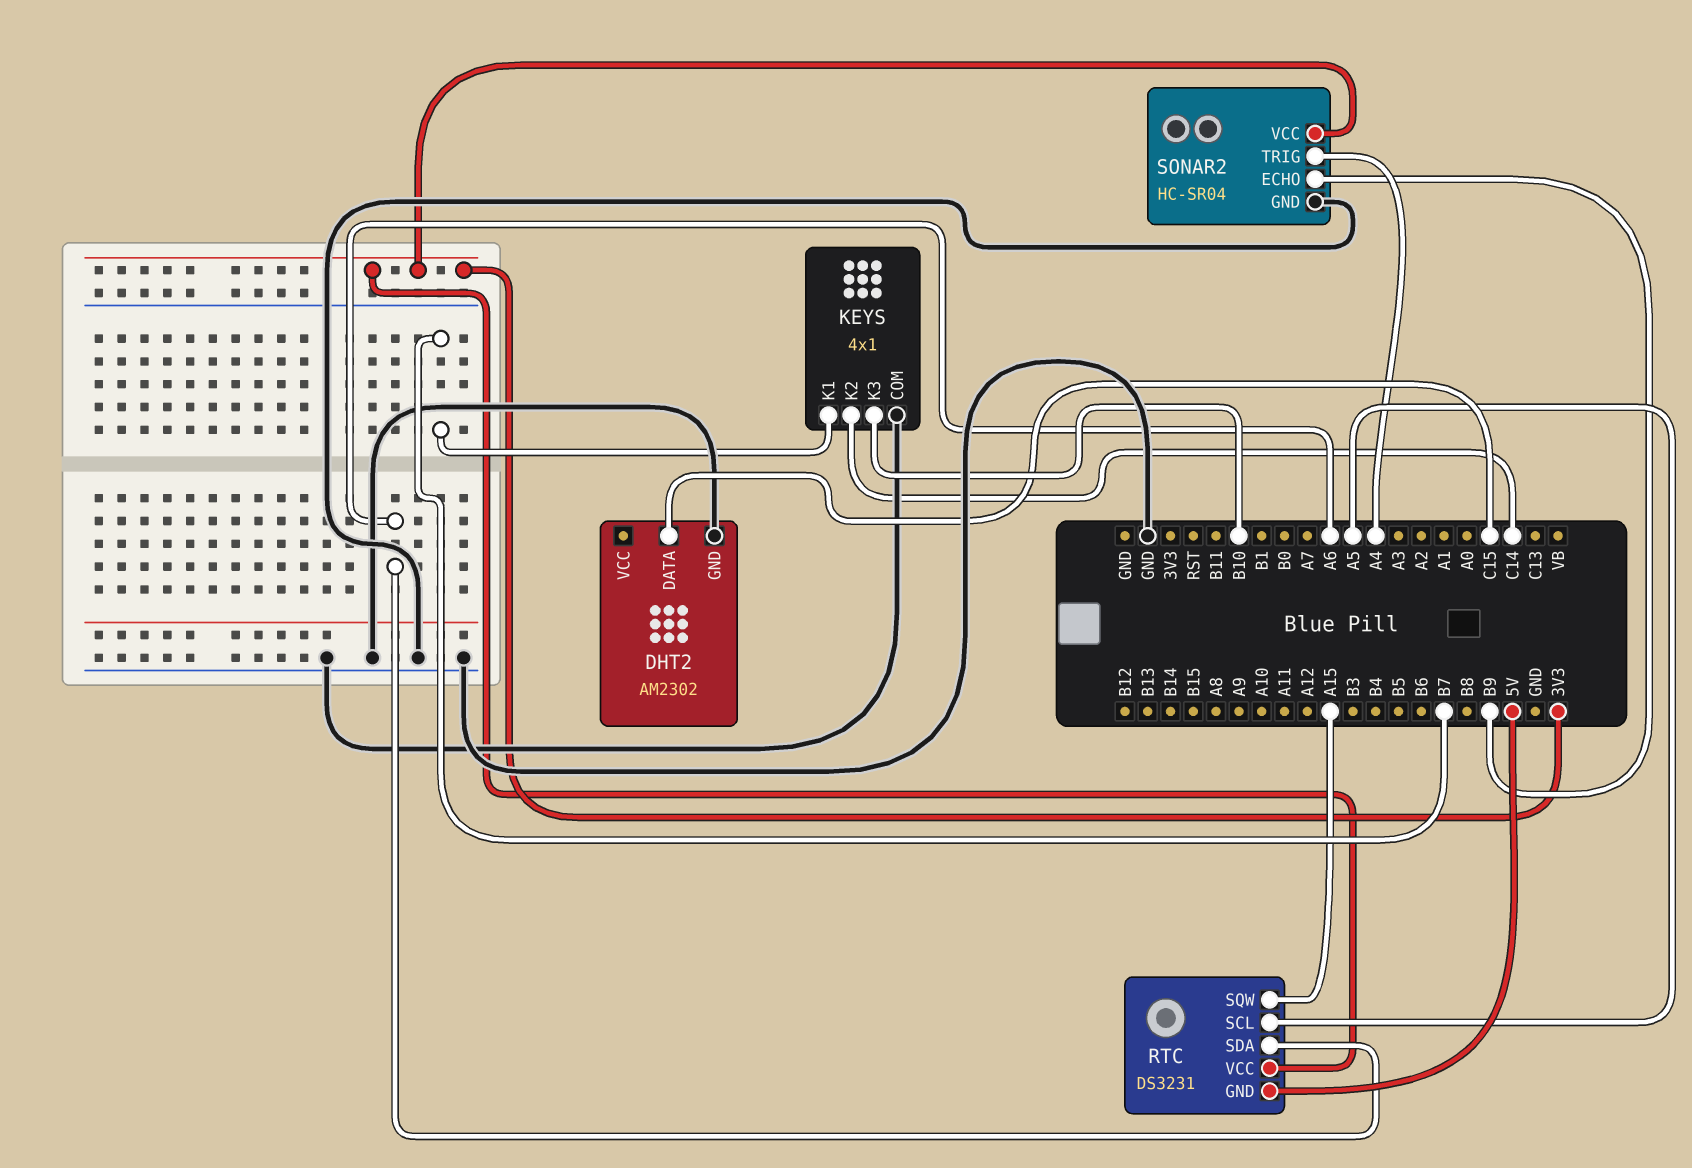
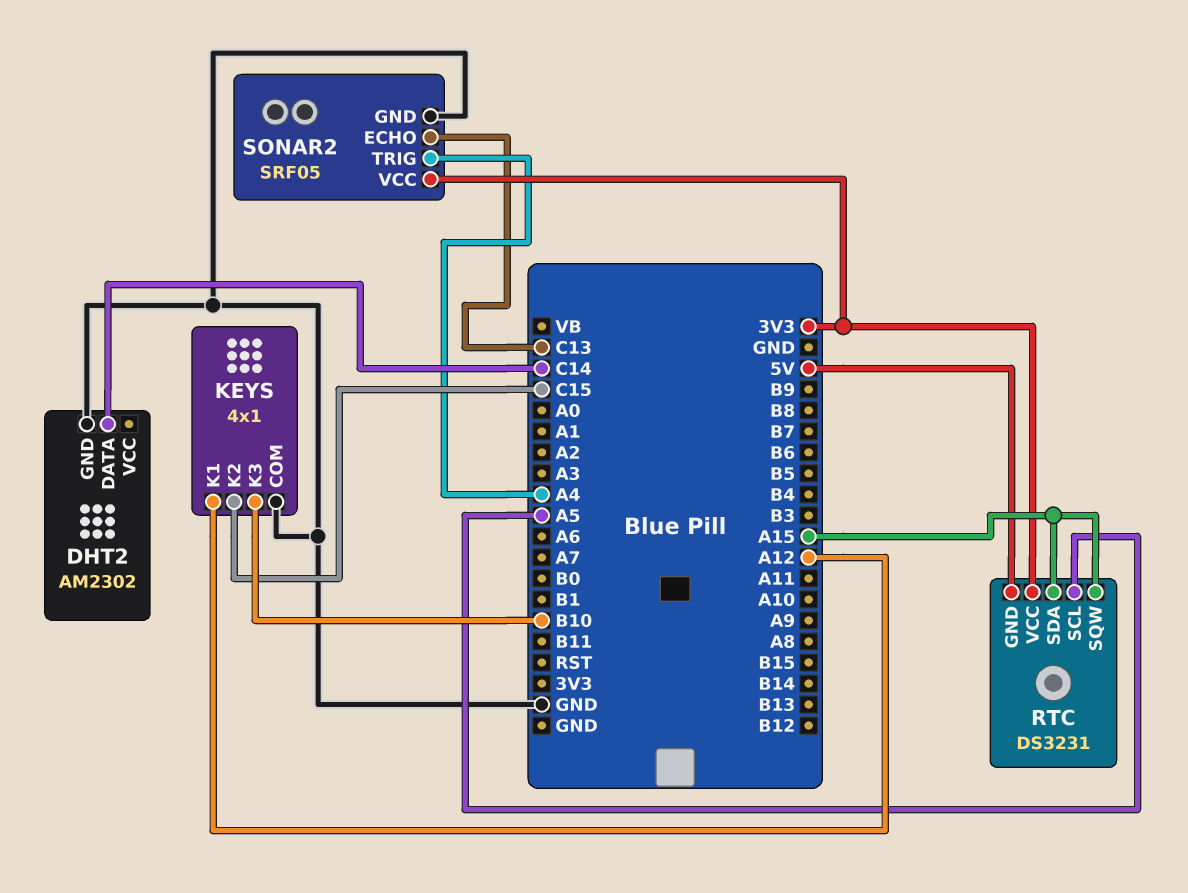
DHT2 pin DATA: C15 -> C14
KEYS pin K1: B7 -> A12
KEYS pin K2: C14 -> C15
RTC pin SDA: A6 -> A15
SONAR2: HC-SR04 -> SRF05
SONAR2 pin ECHO: B9 -> C13

